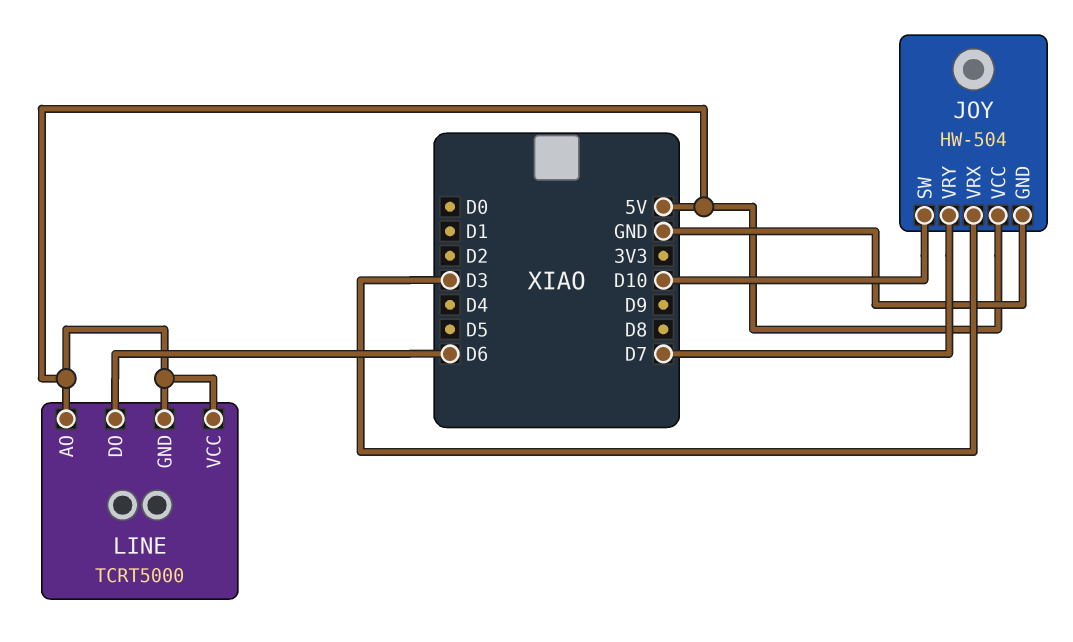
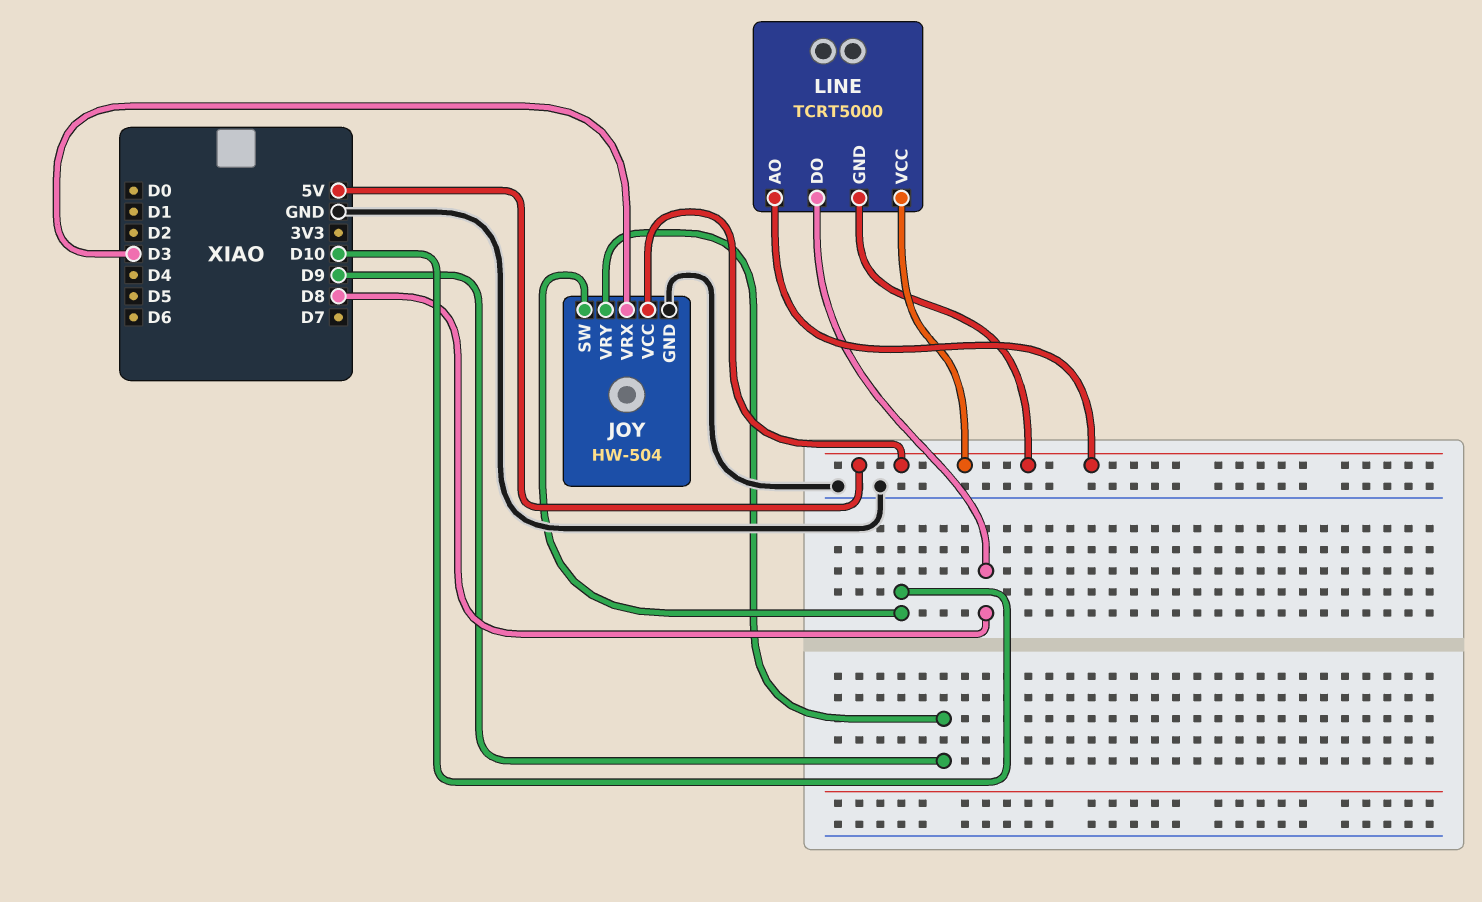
JOY pin VRY: D7 -> D9
LINE pin DO: D6 -> D8

